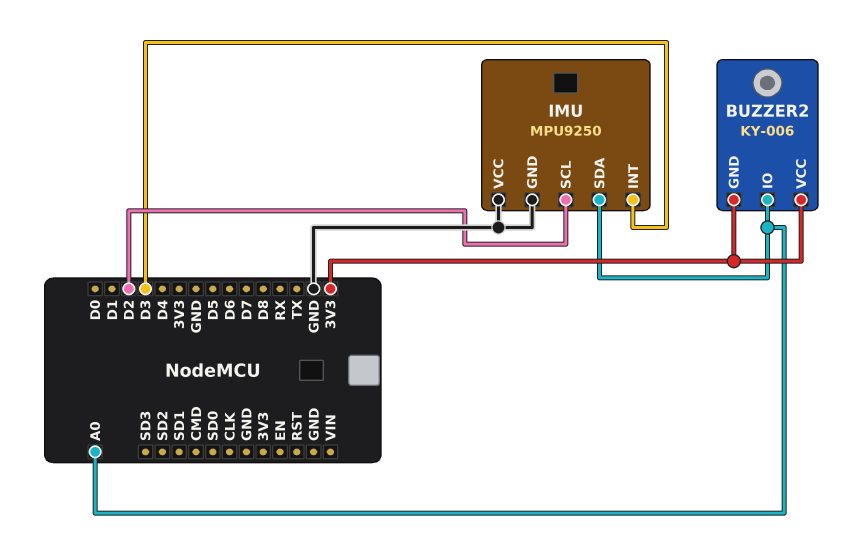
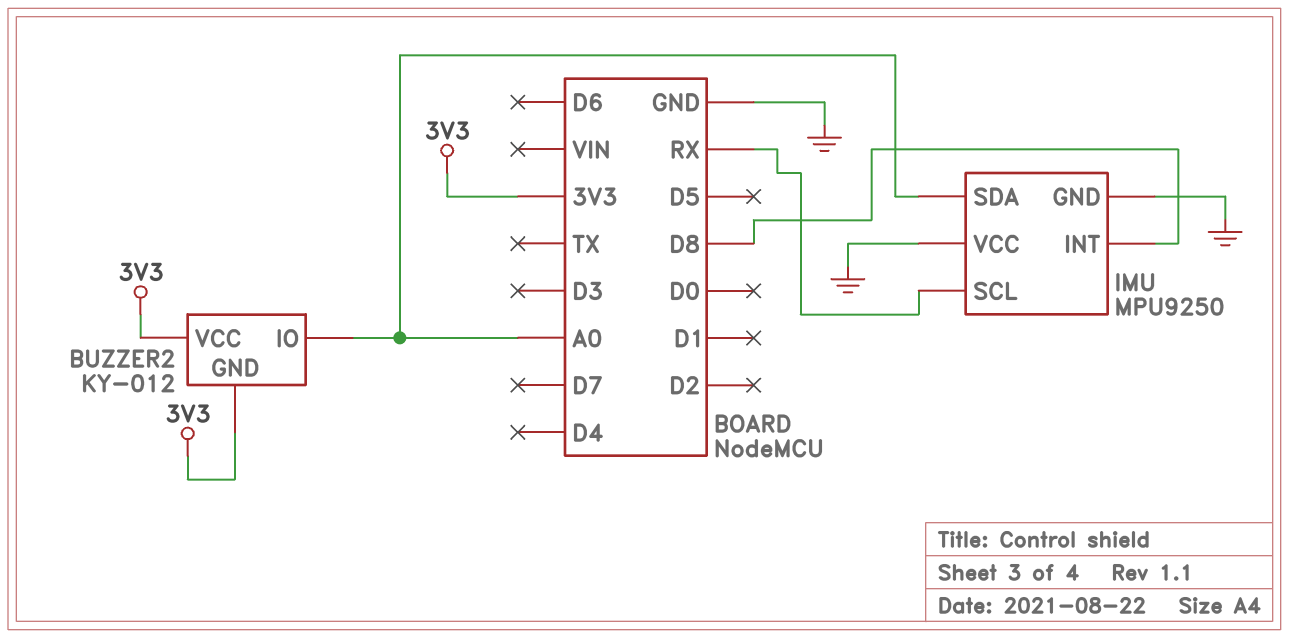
BUZZER2: KY-006 -> KY-012
IMU pin INT: D3 -> D8
IMU pin SCL: D2 -> RX

